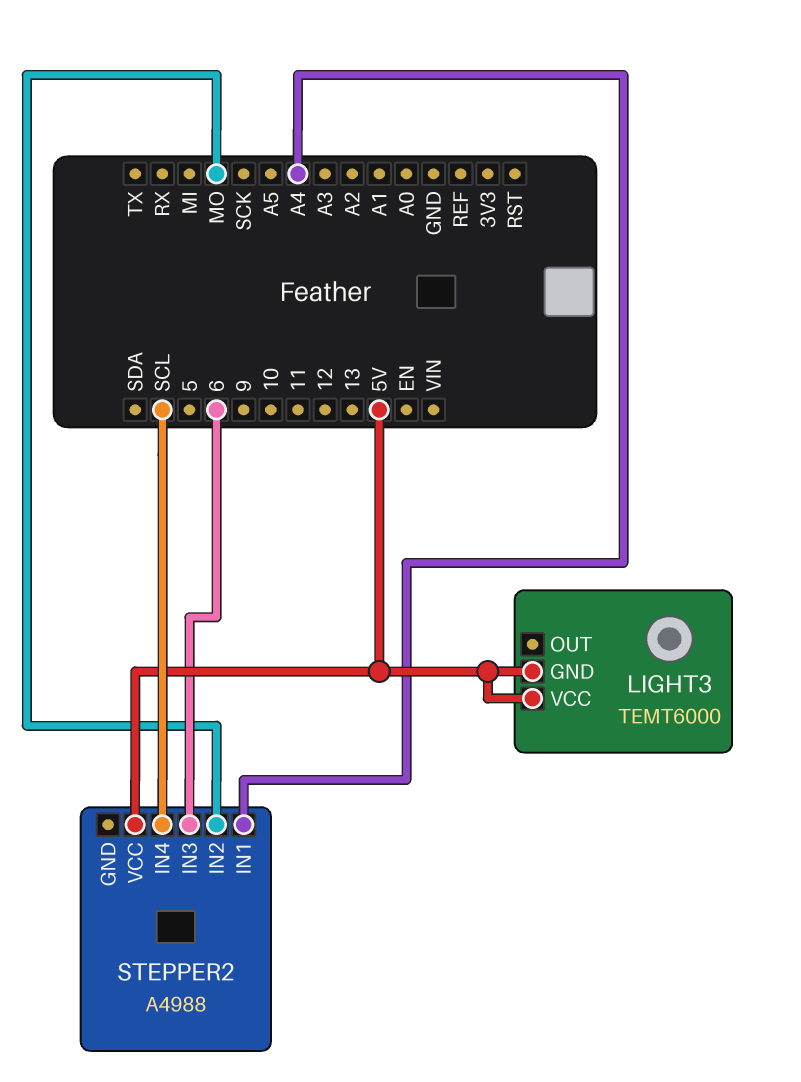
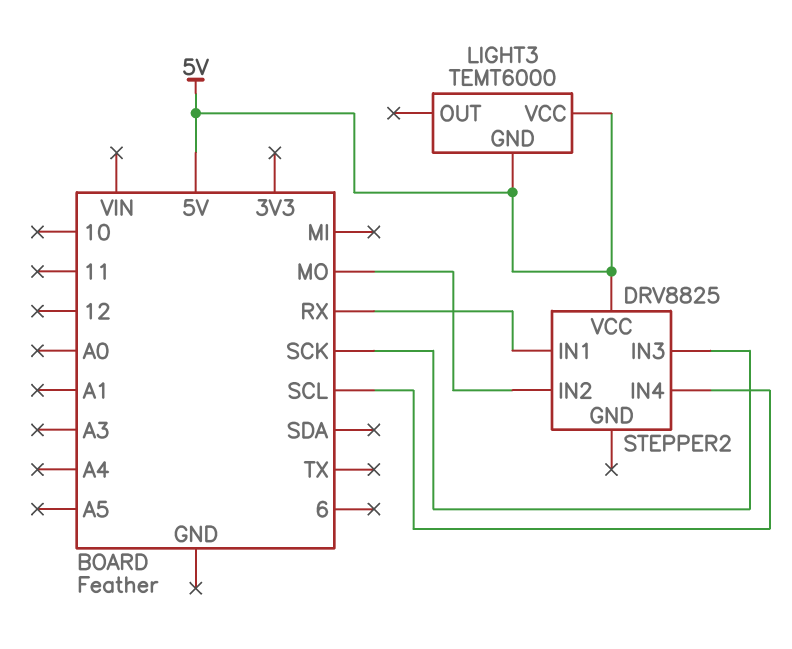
STEPPER2: A4988 -> DRV8825
STEPPER2 pin IN1: A4 -> RX
STEPPER2 pin IN3: 6 -> SCK

